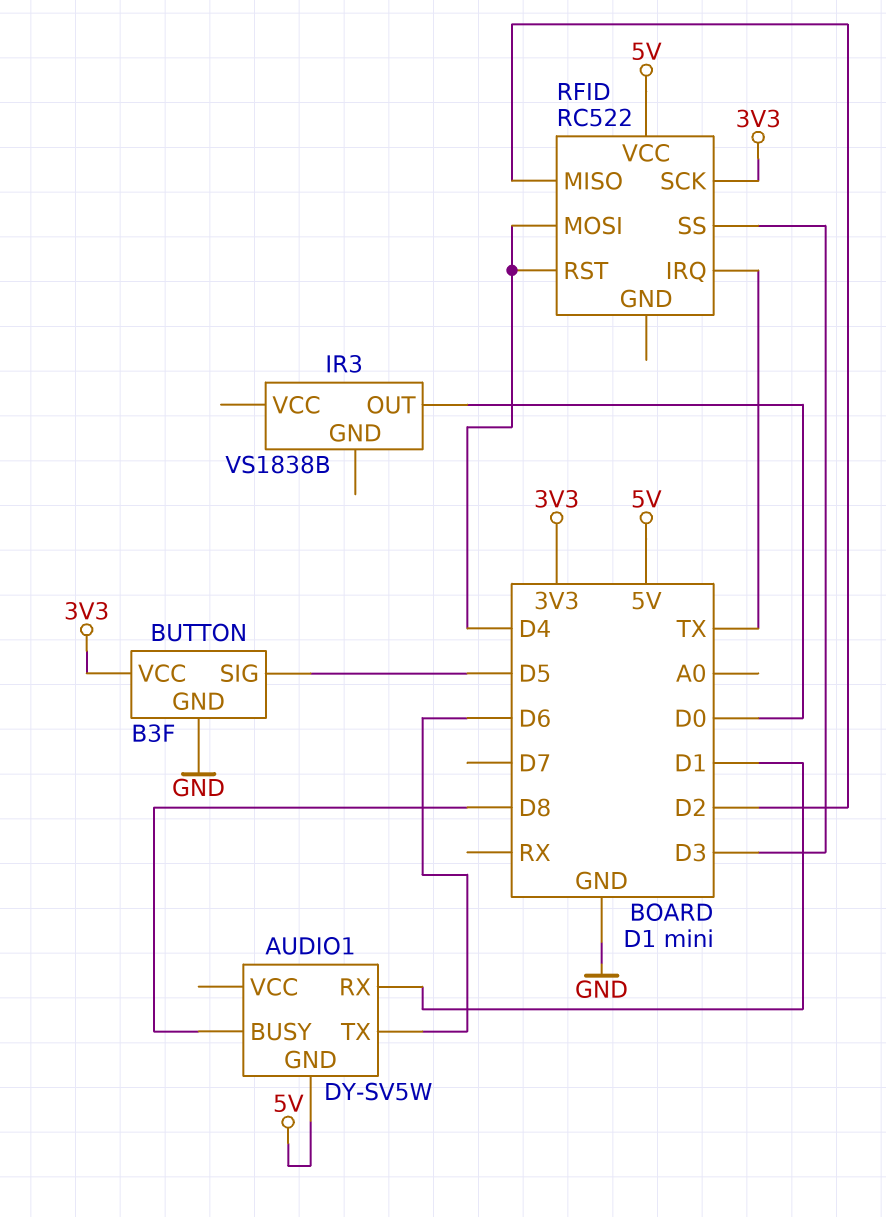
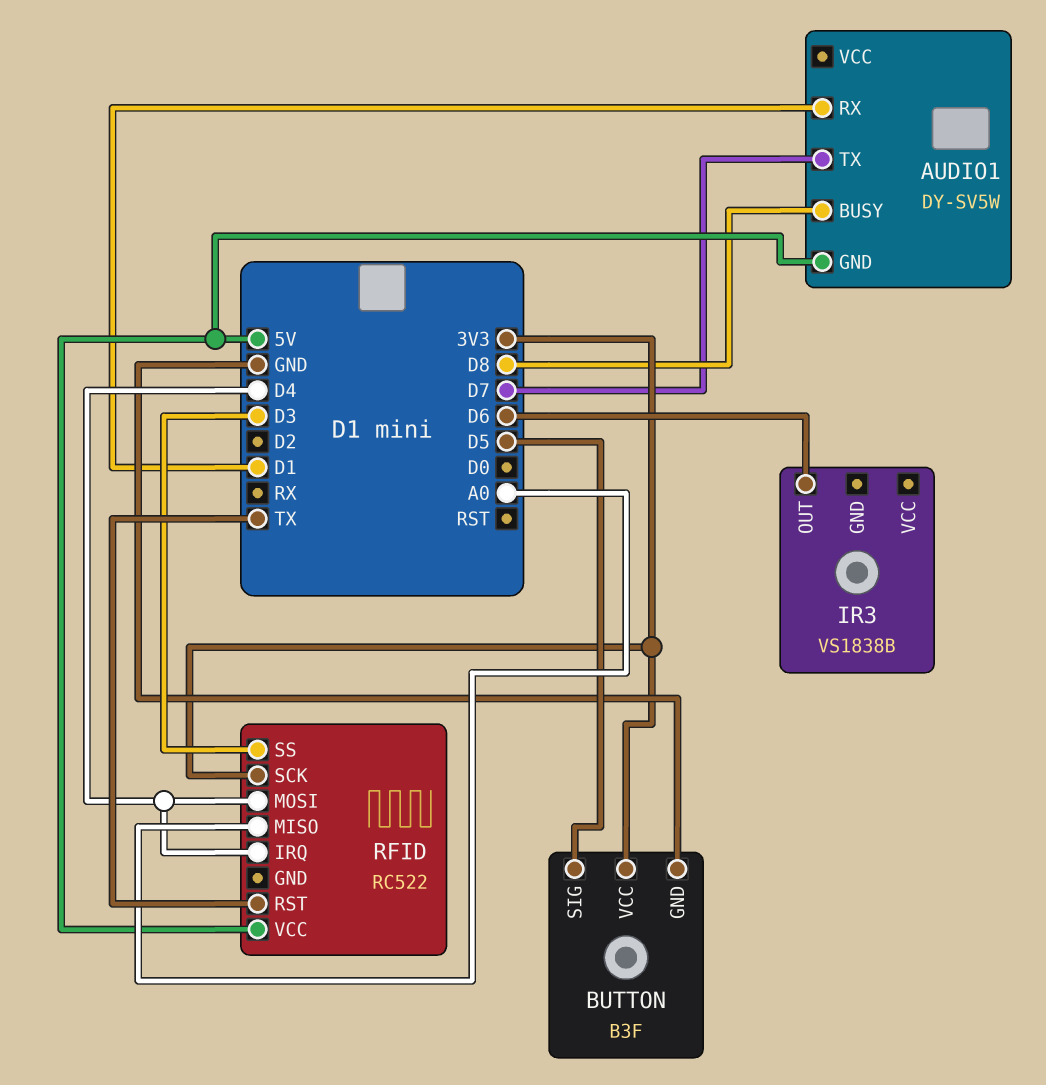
AUDIO1 pin TX: D6 -> D7
IR3 pin OUT: D0 -> D6
RFID pin IRQ: TX -> D4
RFID pin MISO: D2 -> A0
RFID pin RST: D4 -> TX

